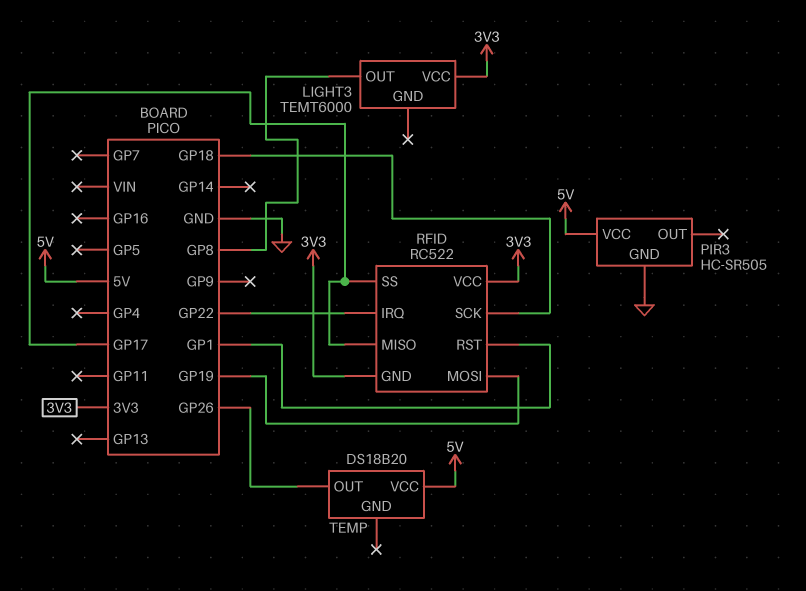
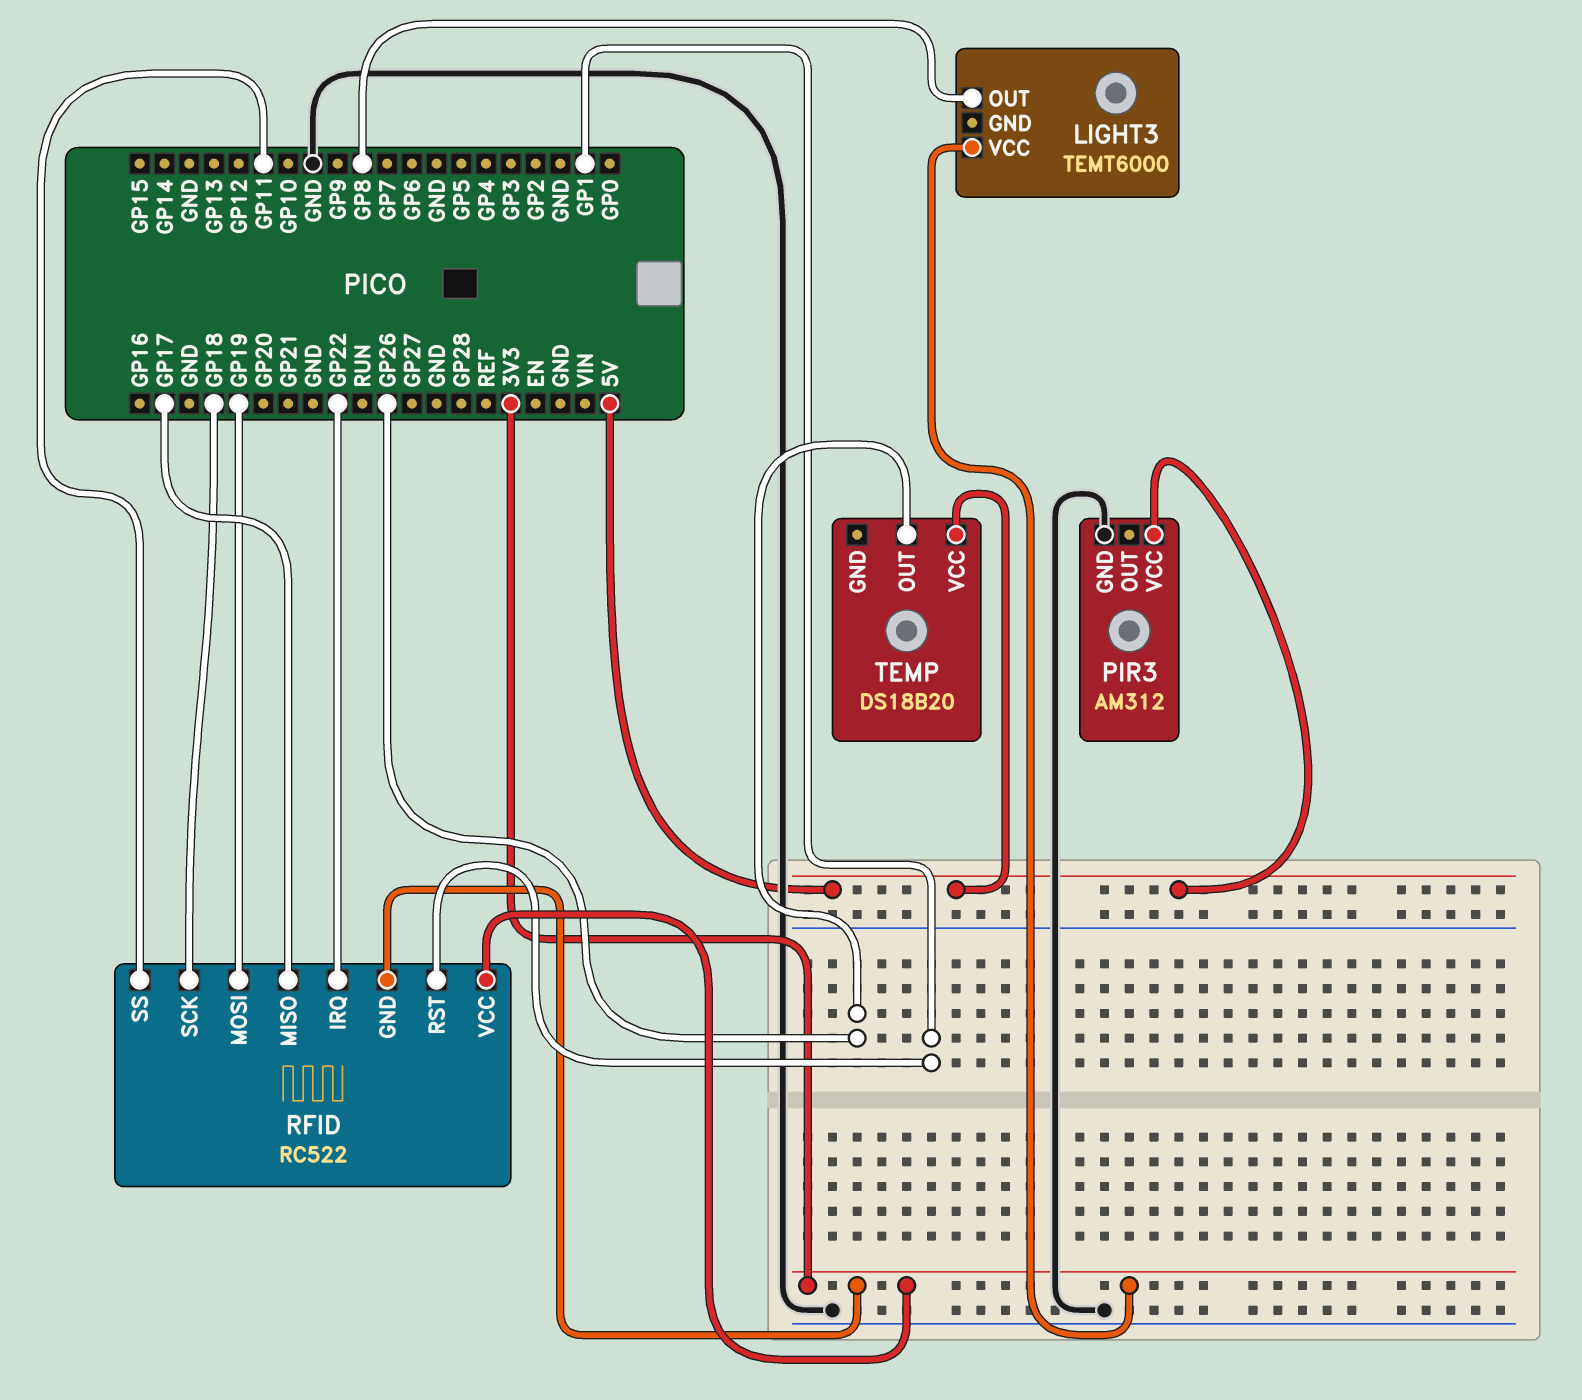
PIR3: HC-SR505 -> AM312
RFID pin SS: GP17 -> GP11

